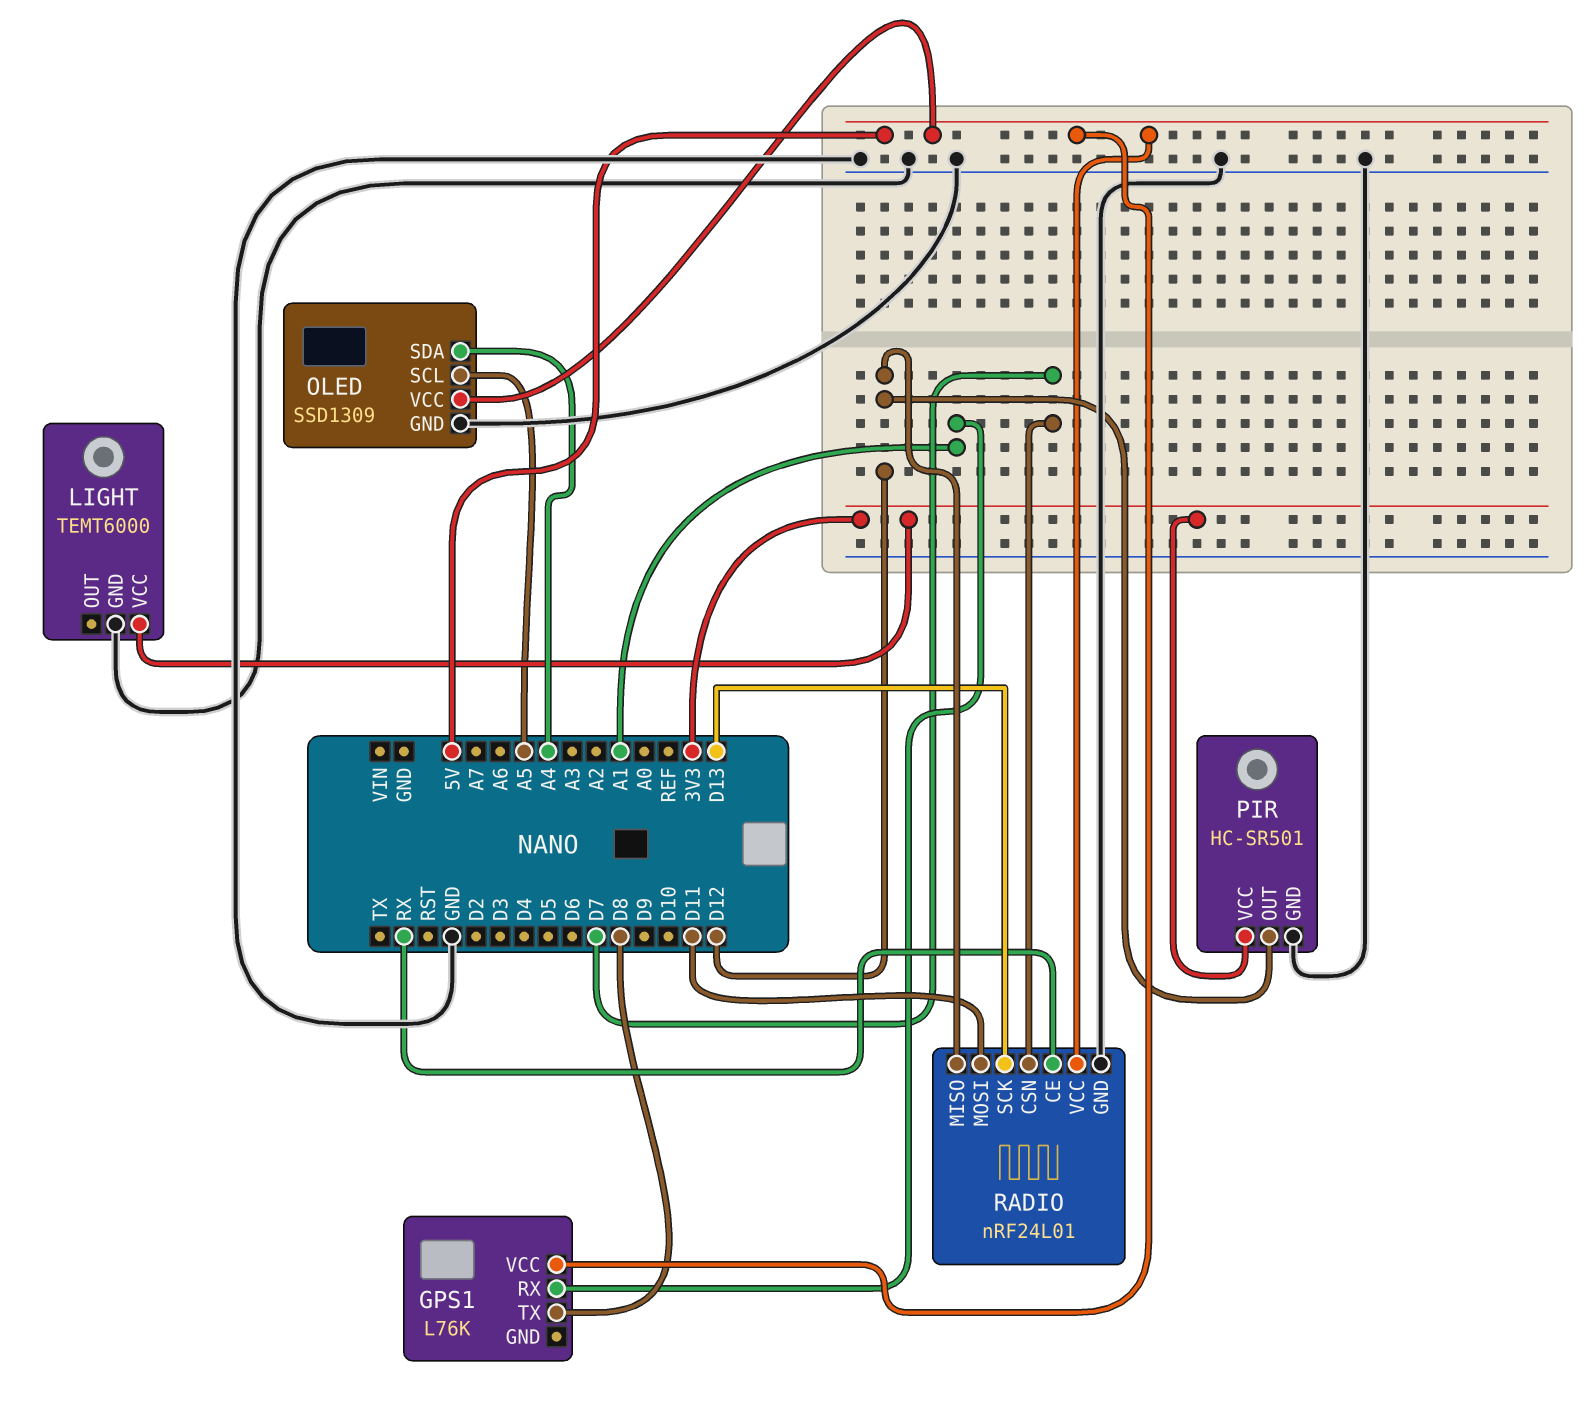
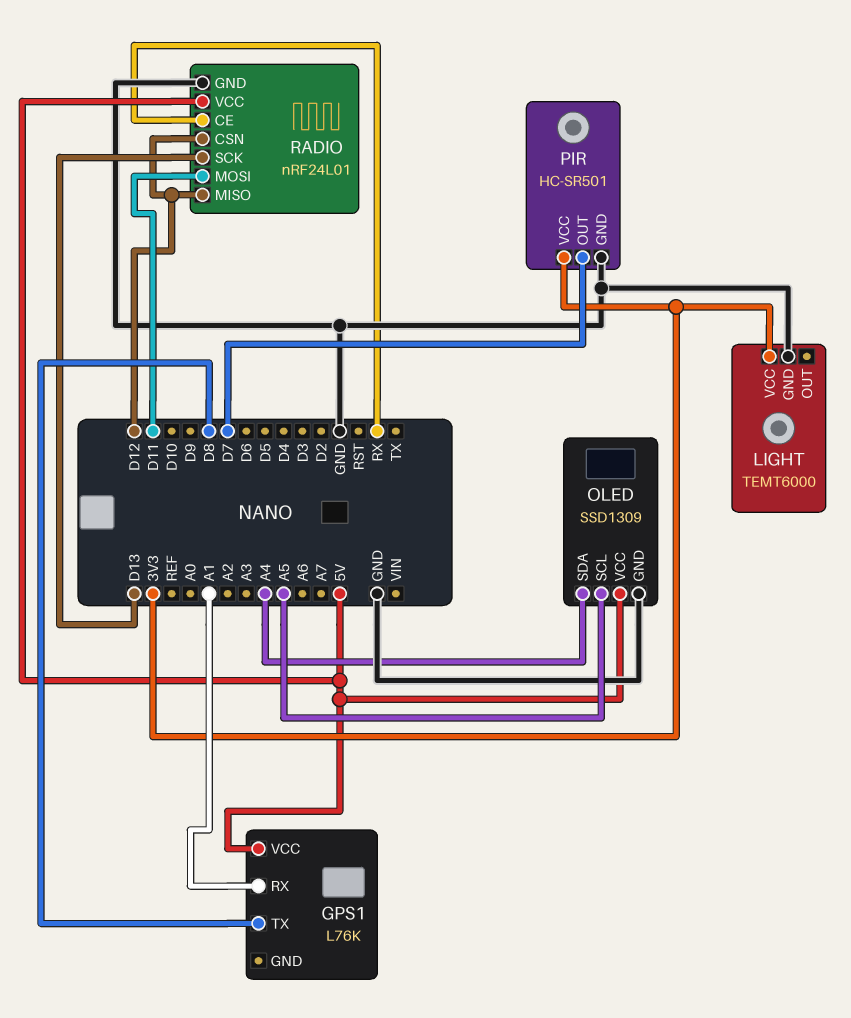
PIR pin OUT: D12 -> D7
RADIO pin CSN: D7 -> D12

